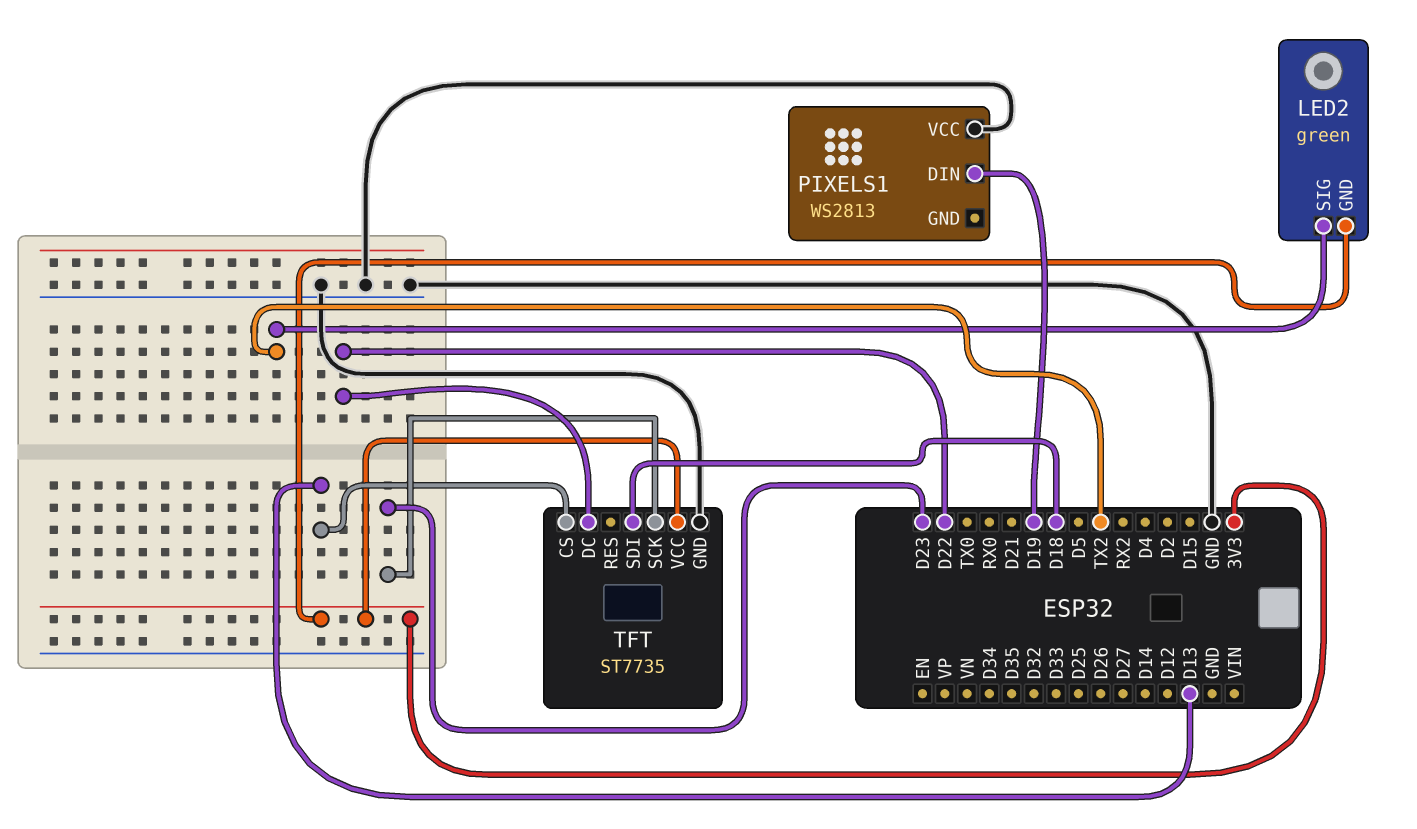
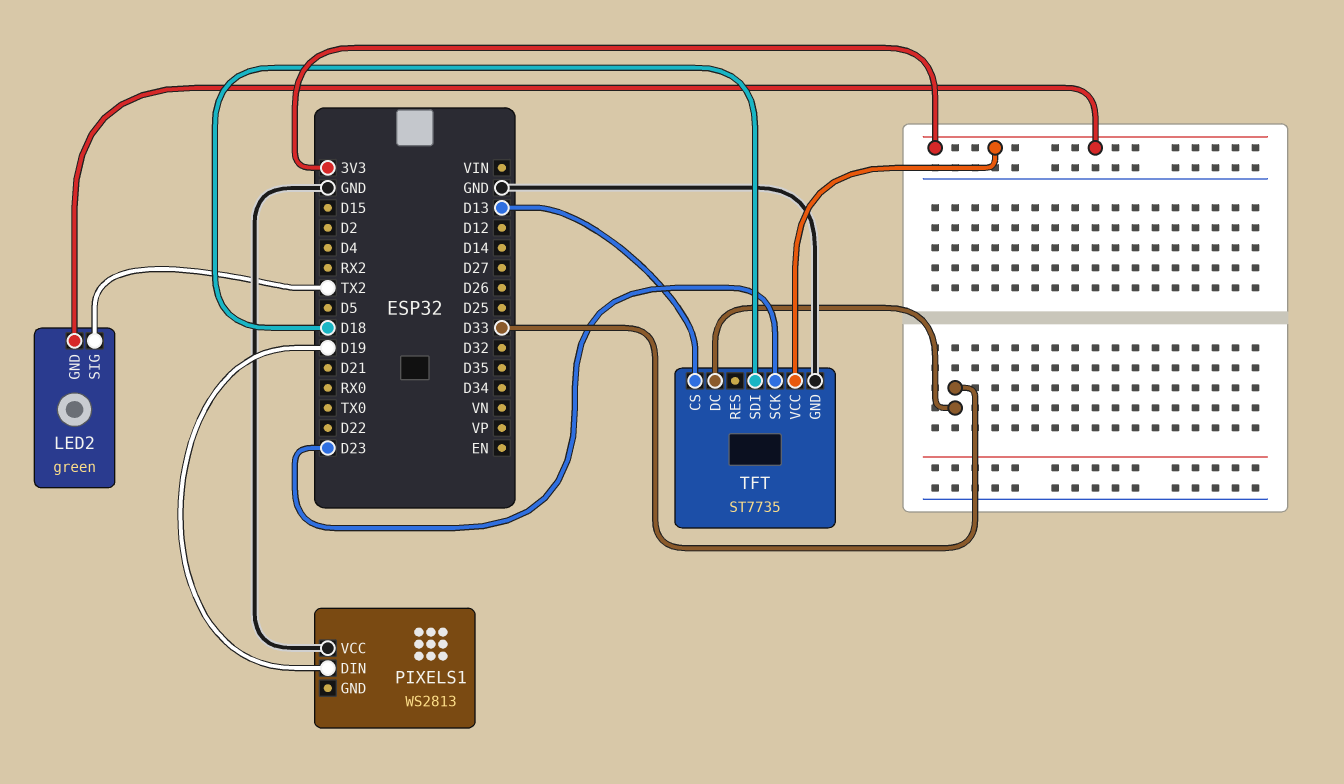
TFT pin DC: D22 -> D33

